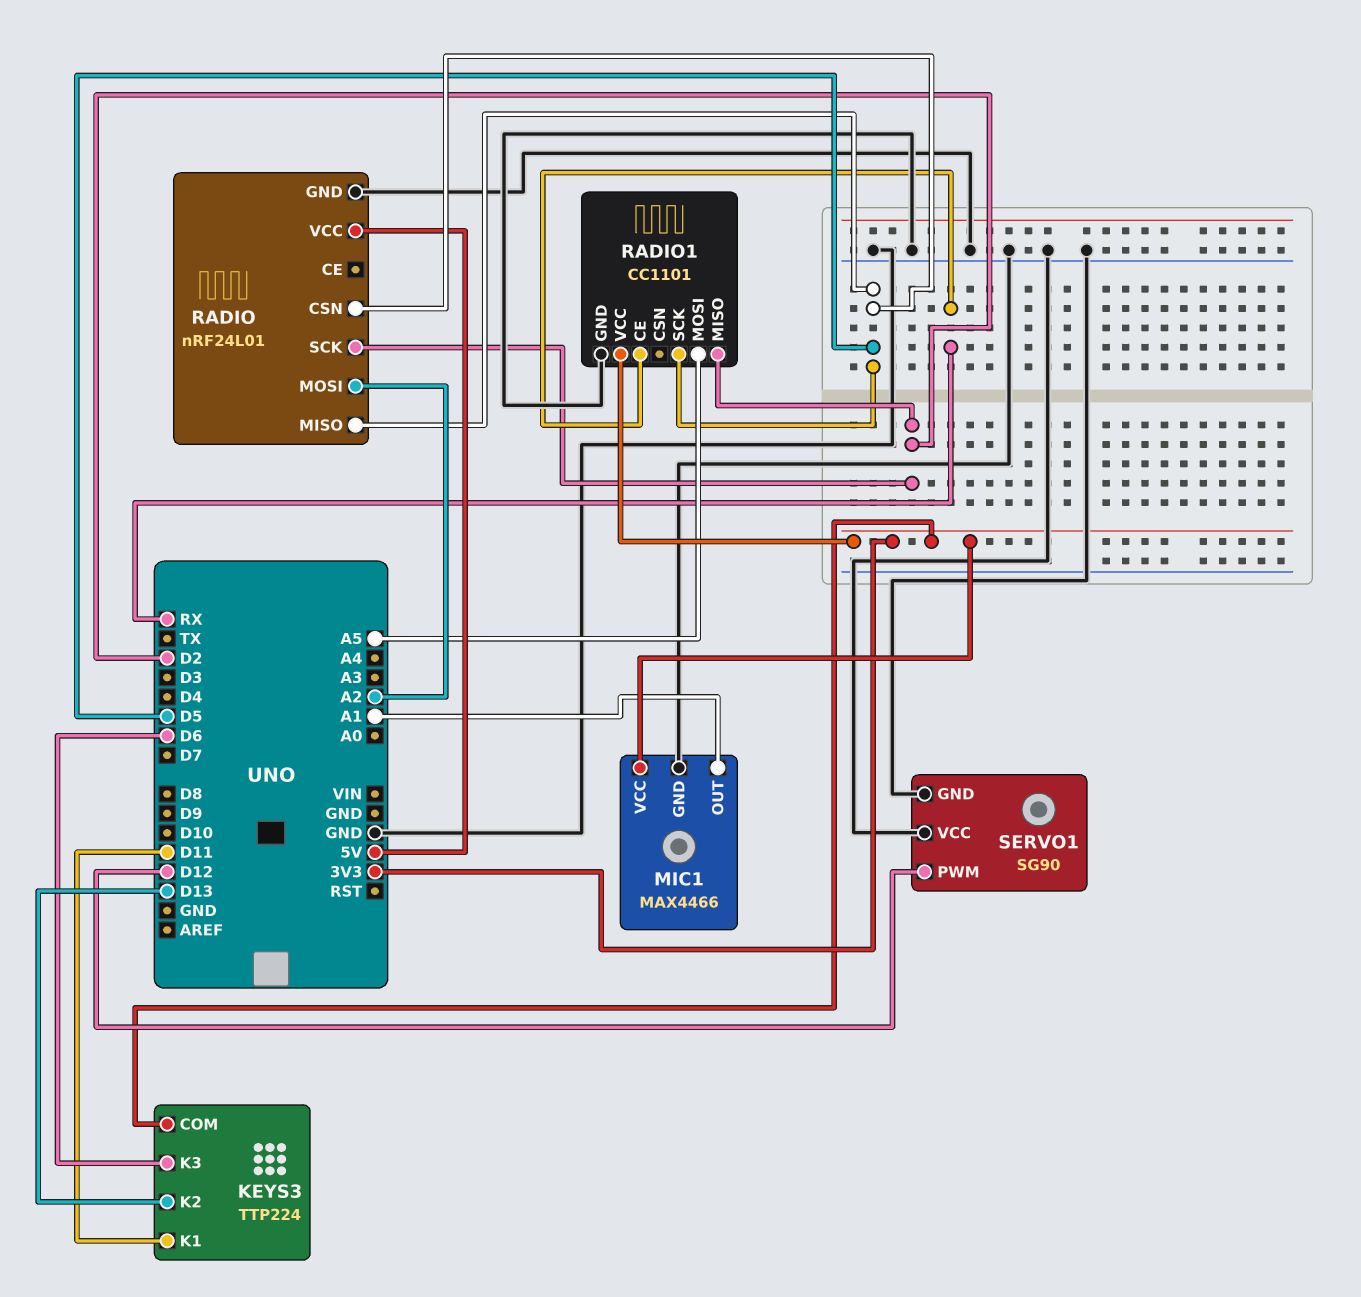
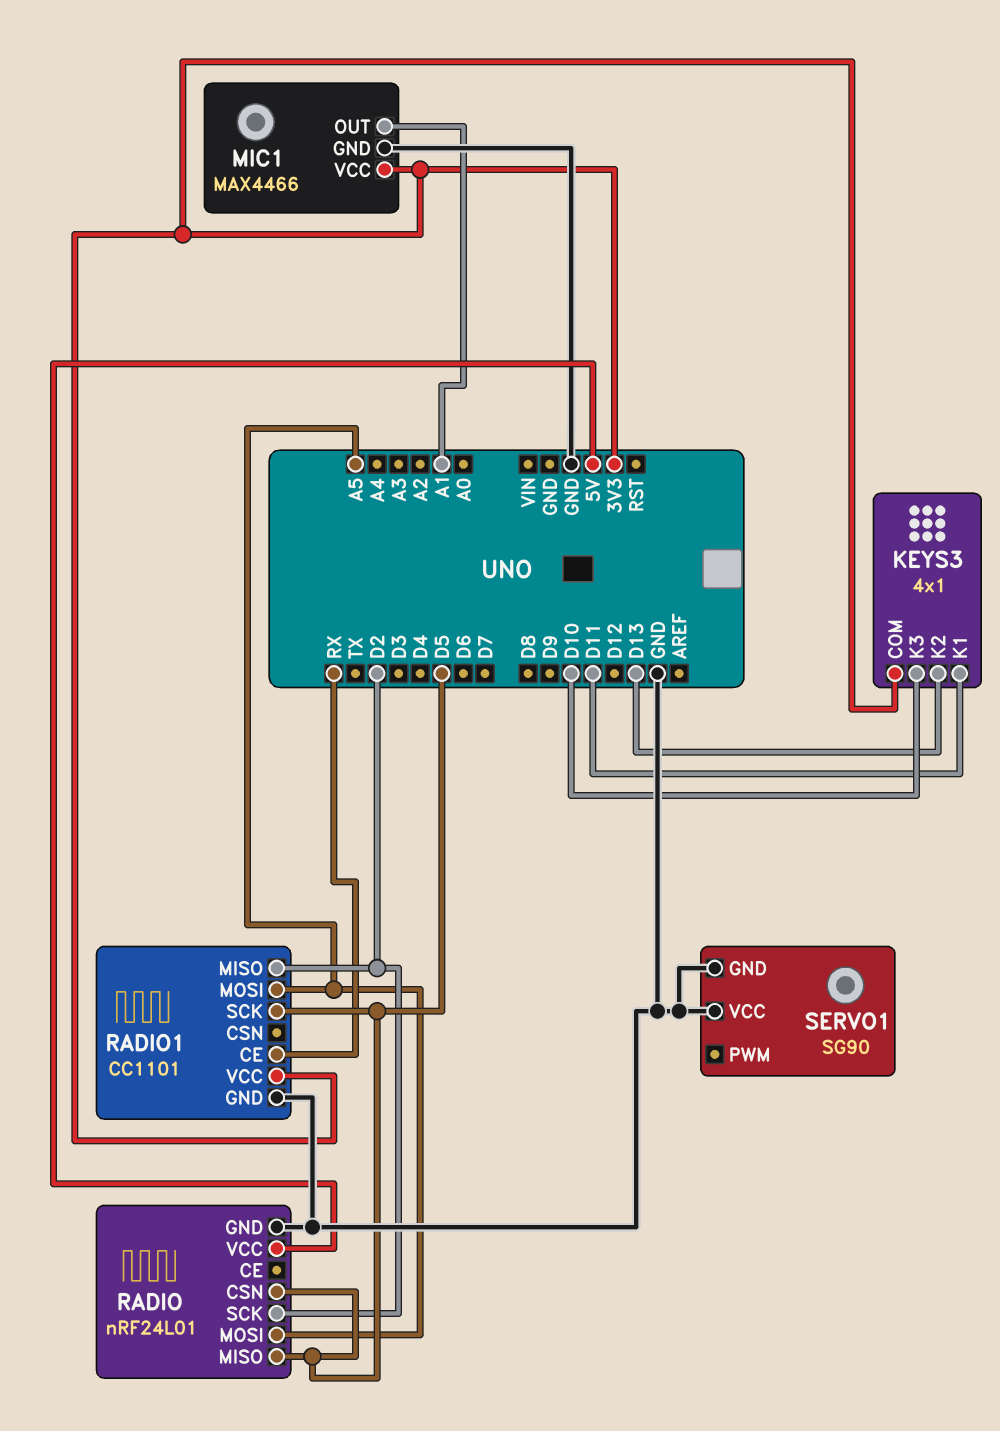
KEYS3: TTP224 -> 4x1
KEYS3 pin K3: D6 -> D10
RADIO pin MOSI: A2 -> A5
SERVO1 pin PWM: D12 -> none

